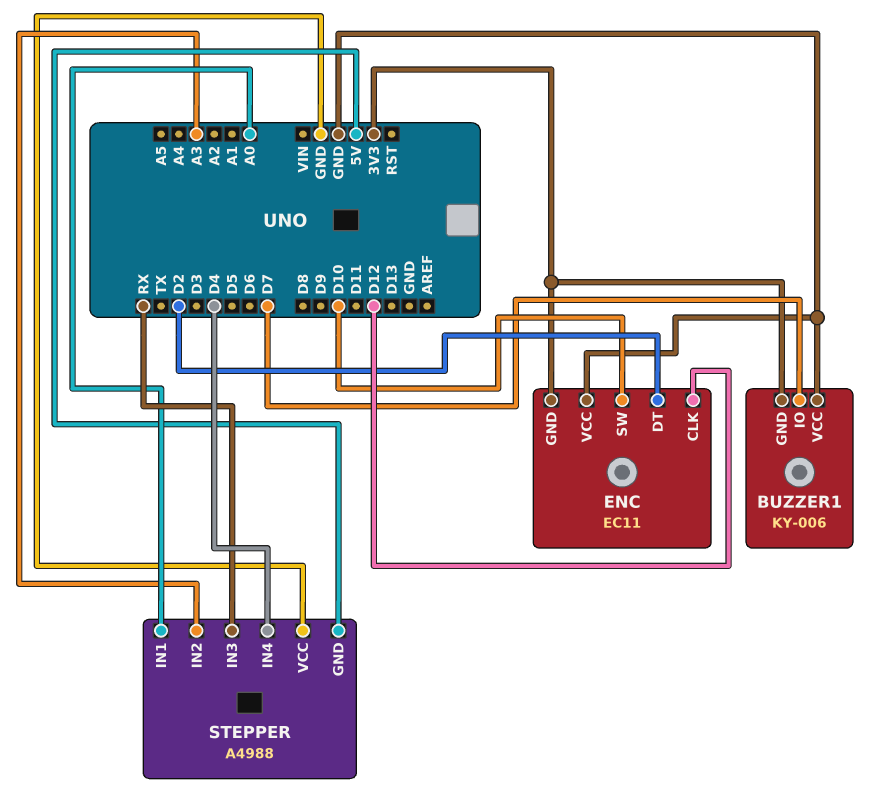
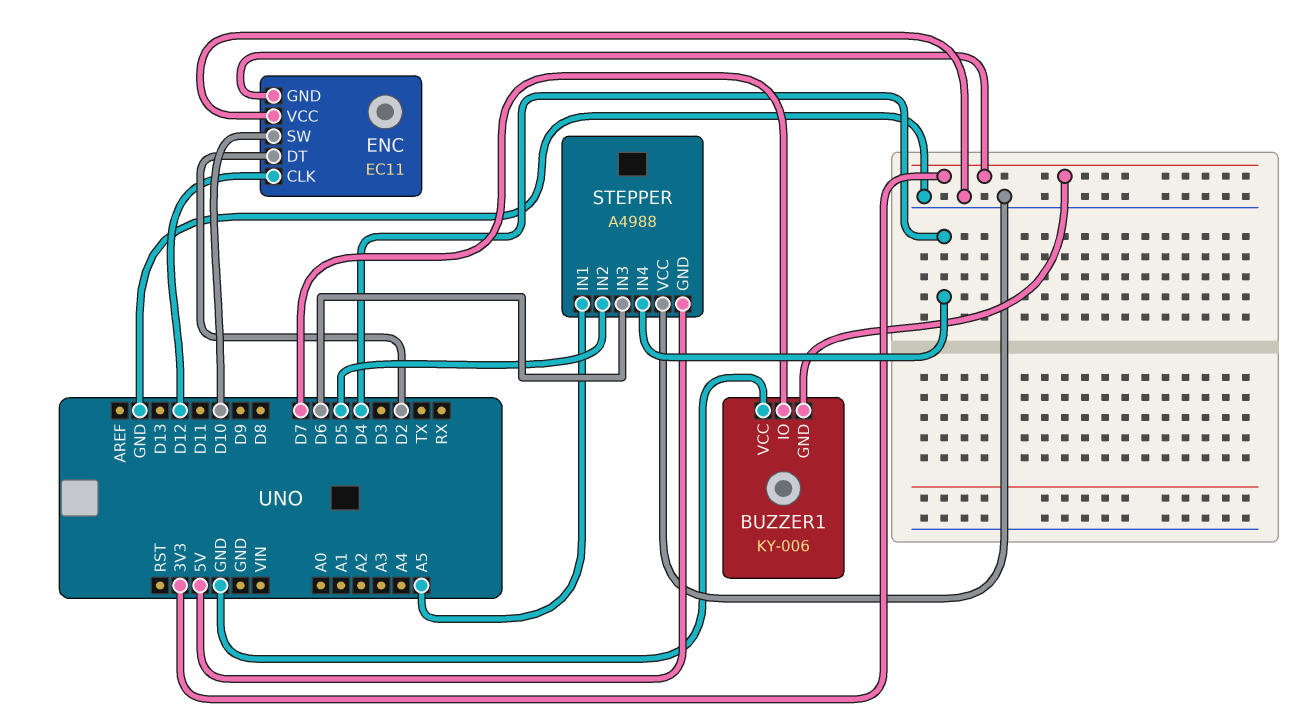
STEPPER pin IN1: A0 -> A5
STEPPER pin IN2: A3 -> D5
STEPPER pin IN3: RX -> D6

